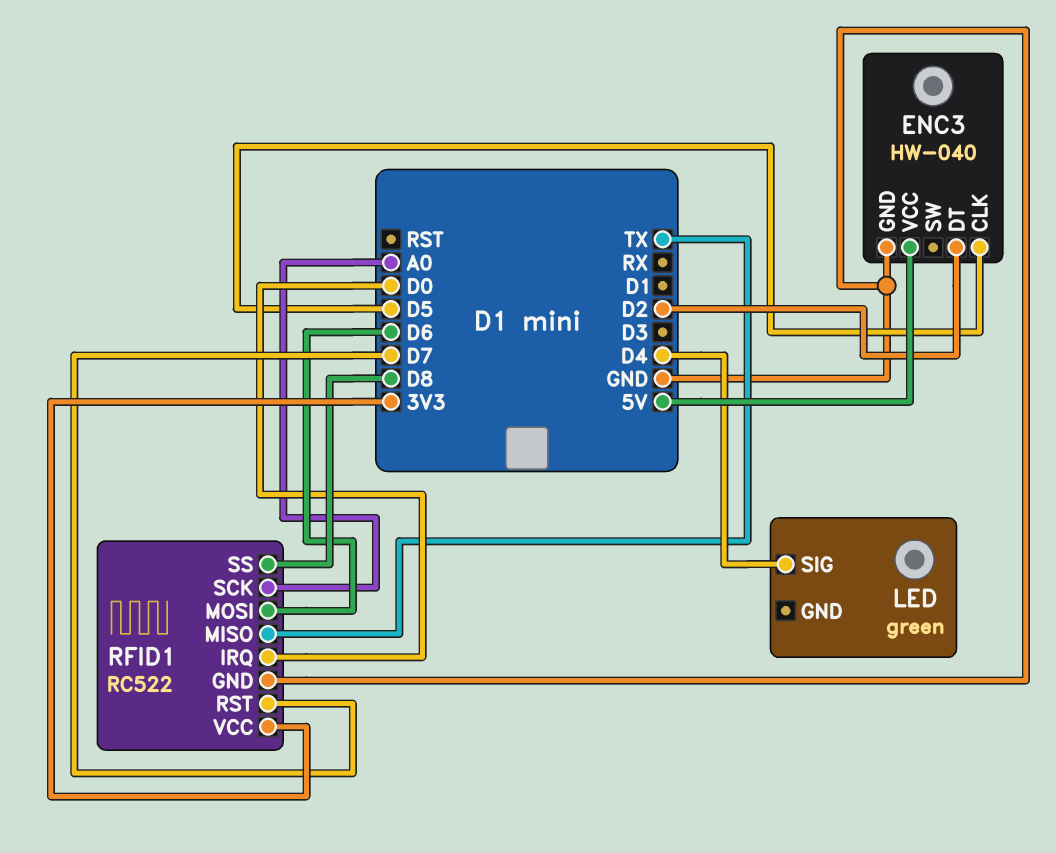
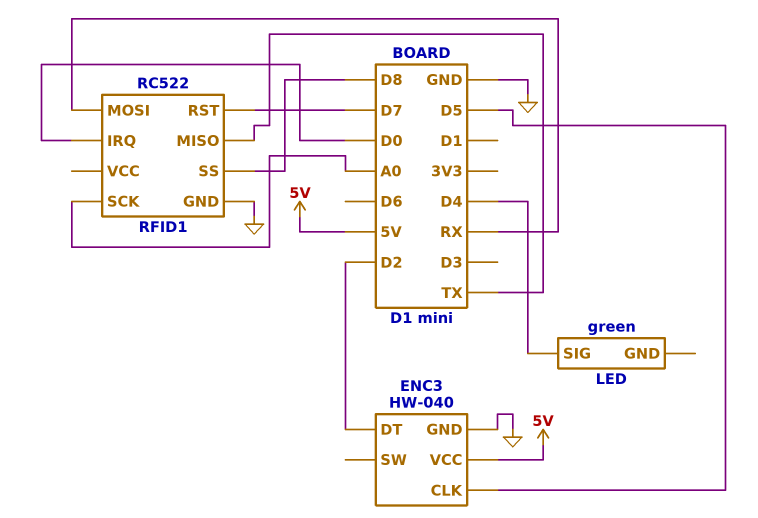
RFID1 pin MOSI: D6 -> RX
RFID1 pin VCC: 3V3 -> none

